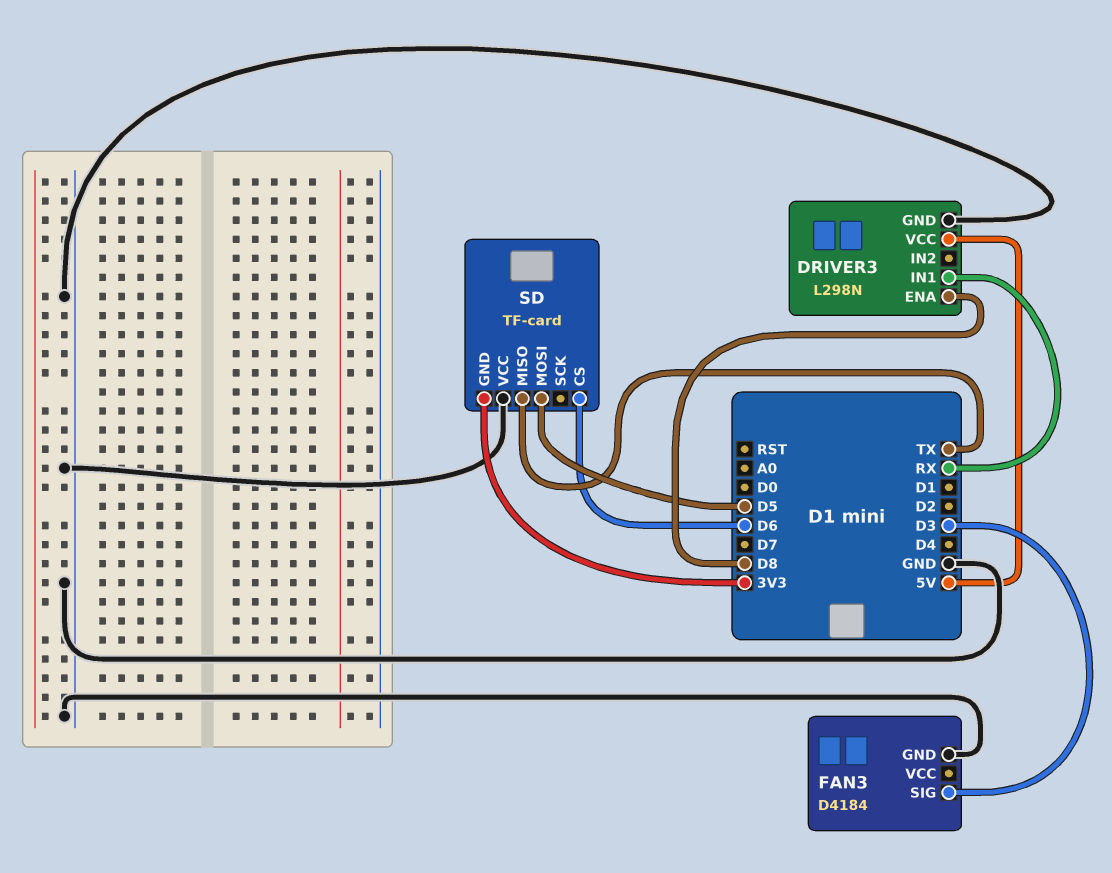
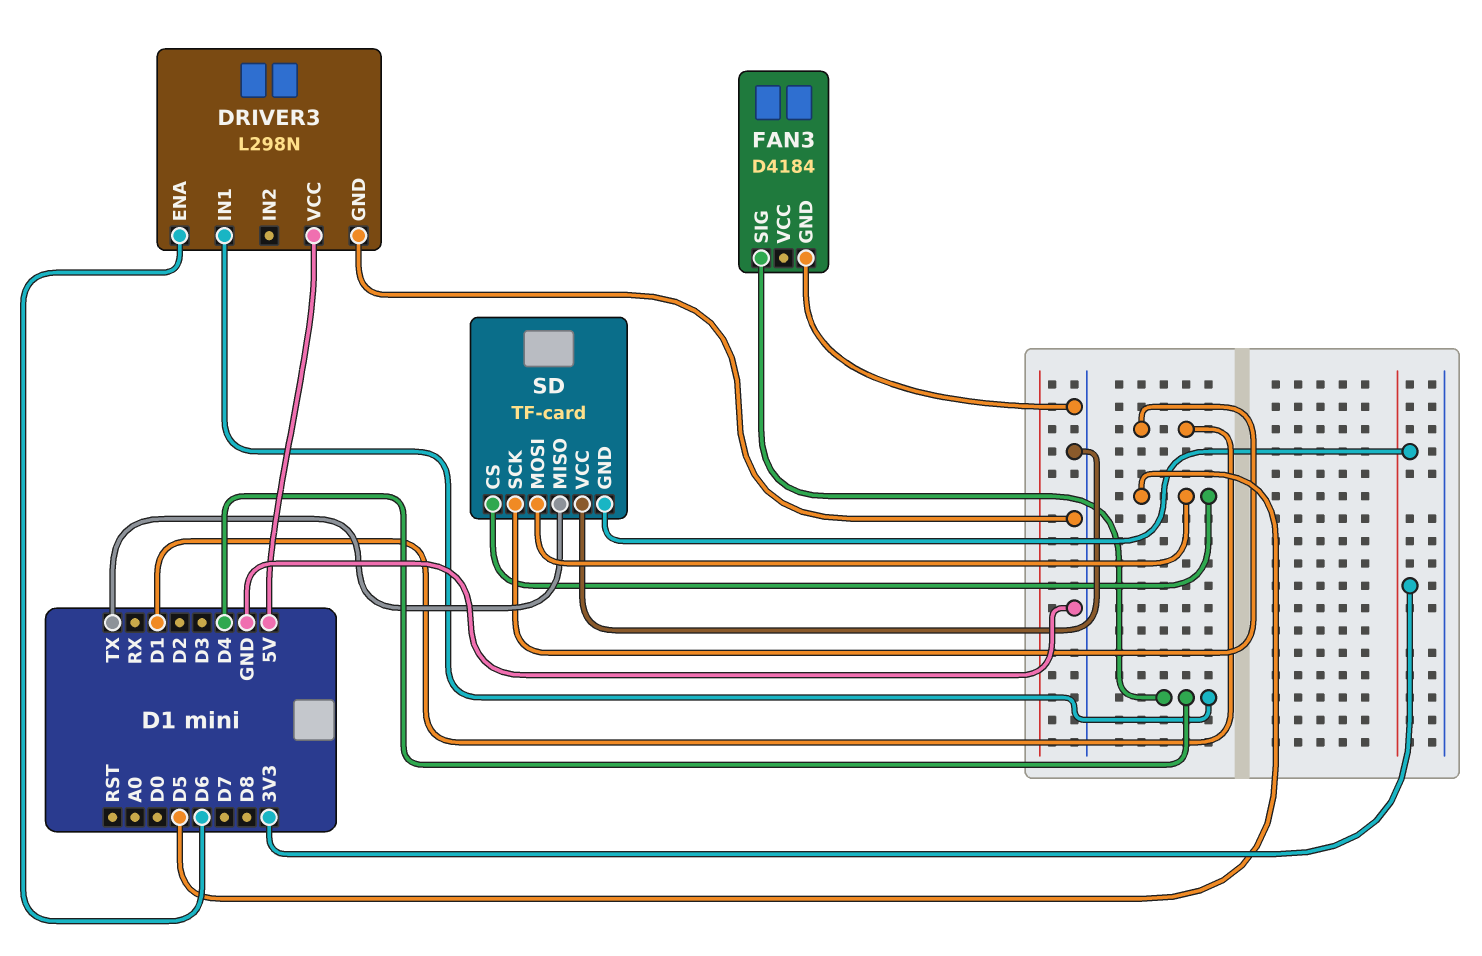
DRIVER3 pin ENA: D8 -> D6
DRIVER3 pin IN1: RX -> D4
FAN3 pin SIG: D3 -> D4
SD pin CS: D6 -> D5
SD pin SCK: none -> D1

